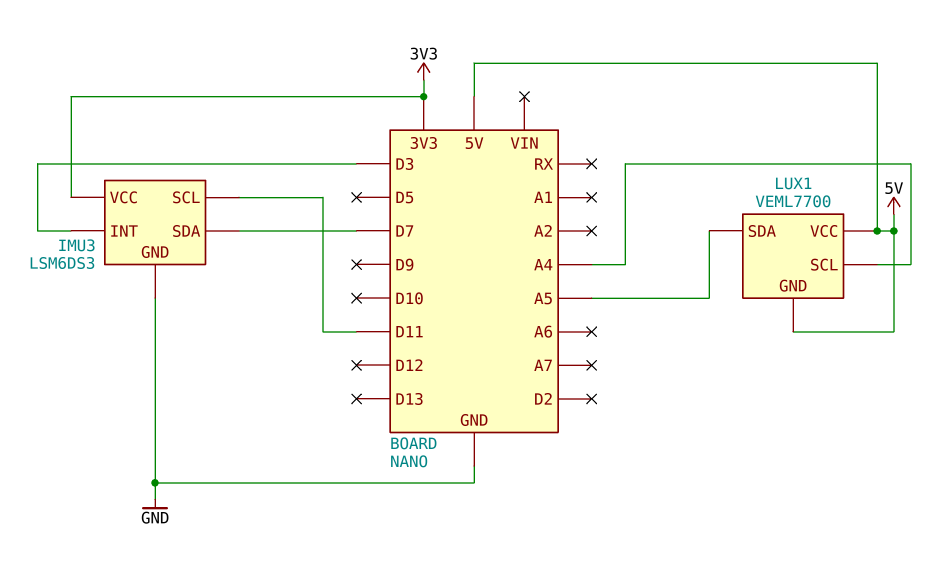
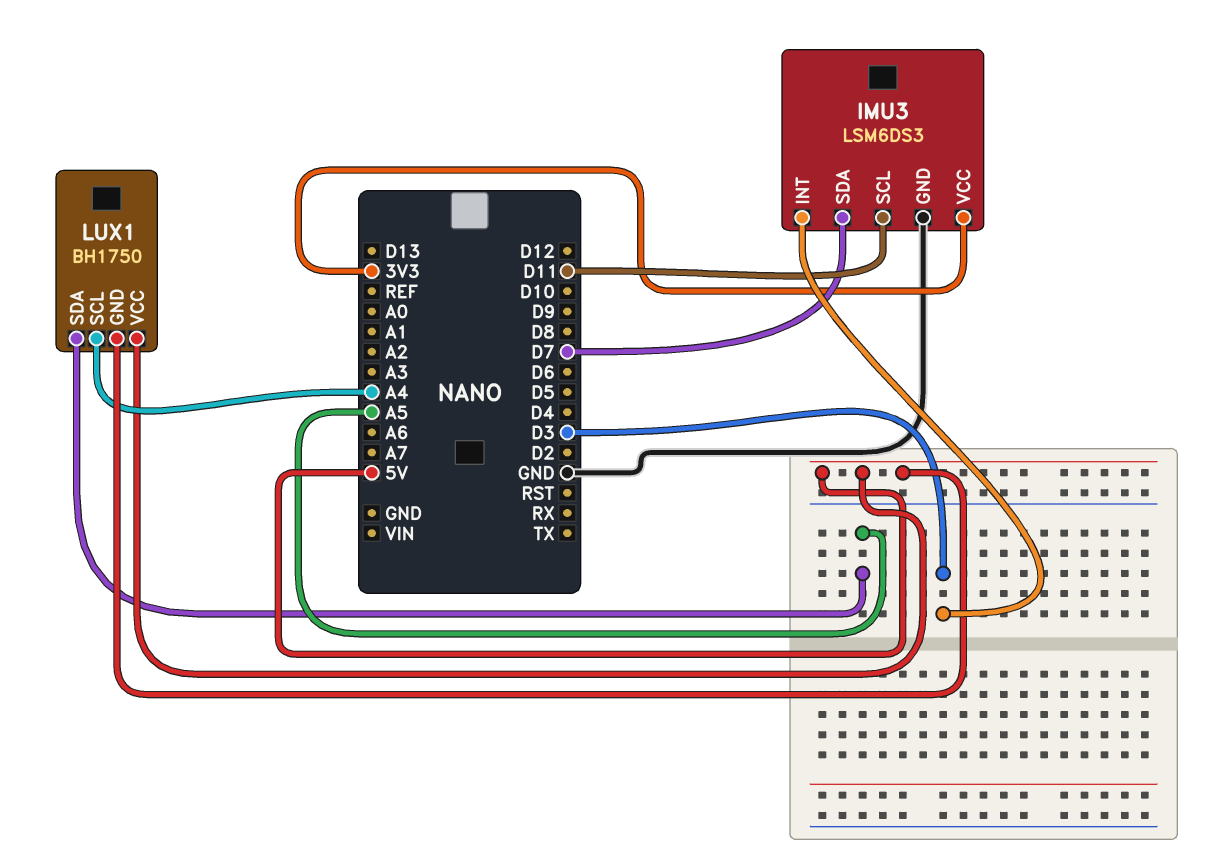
LUX1: VEML7700 -> BH1750

